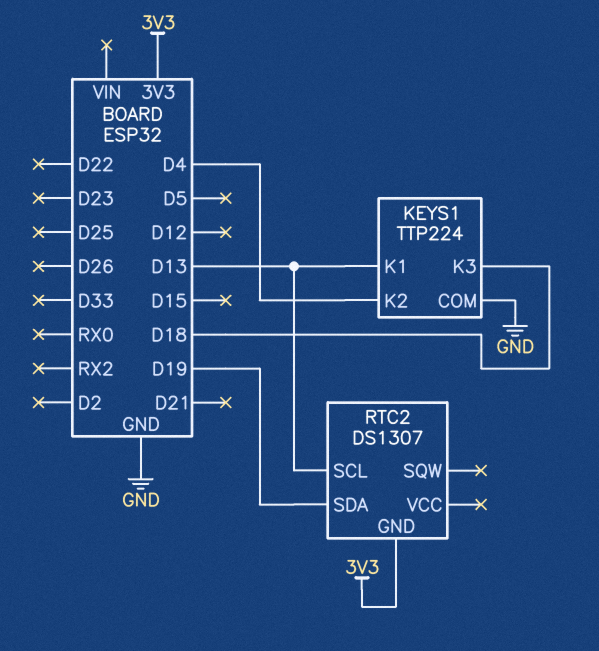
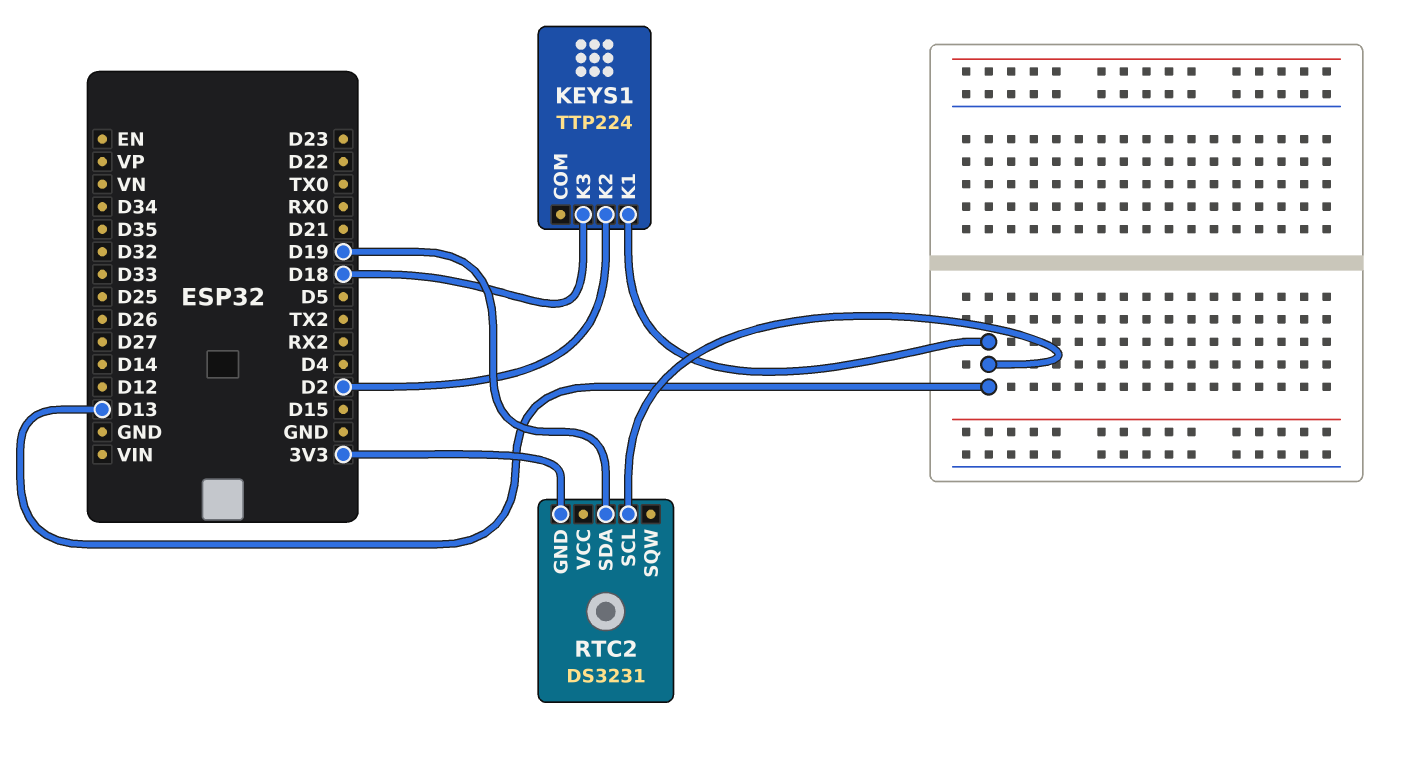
KEYS1 pin COM: GND -> none
KEYS1 pin K2: D4 -> D2
RTC2: DS1307 -> DS3231

